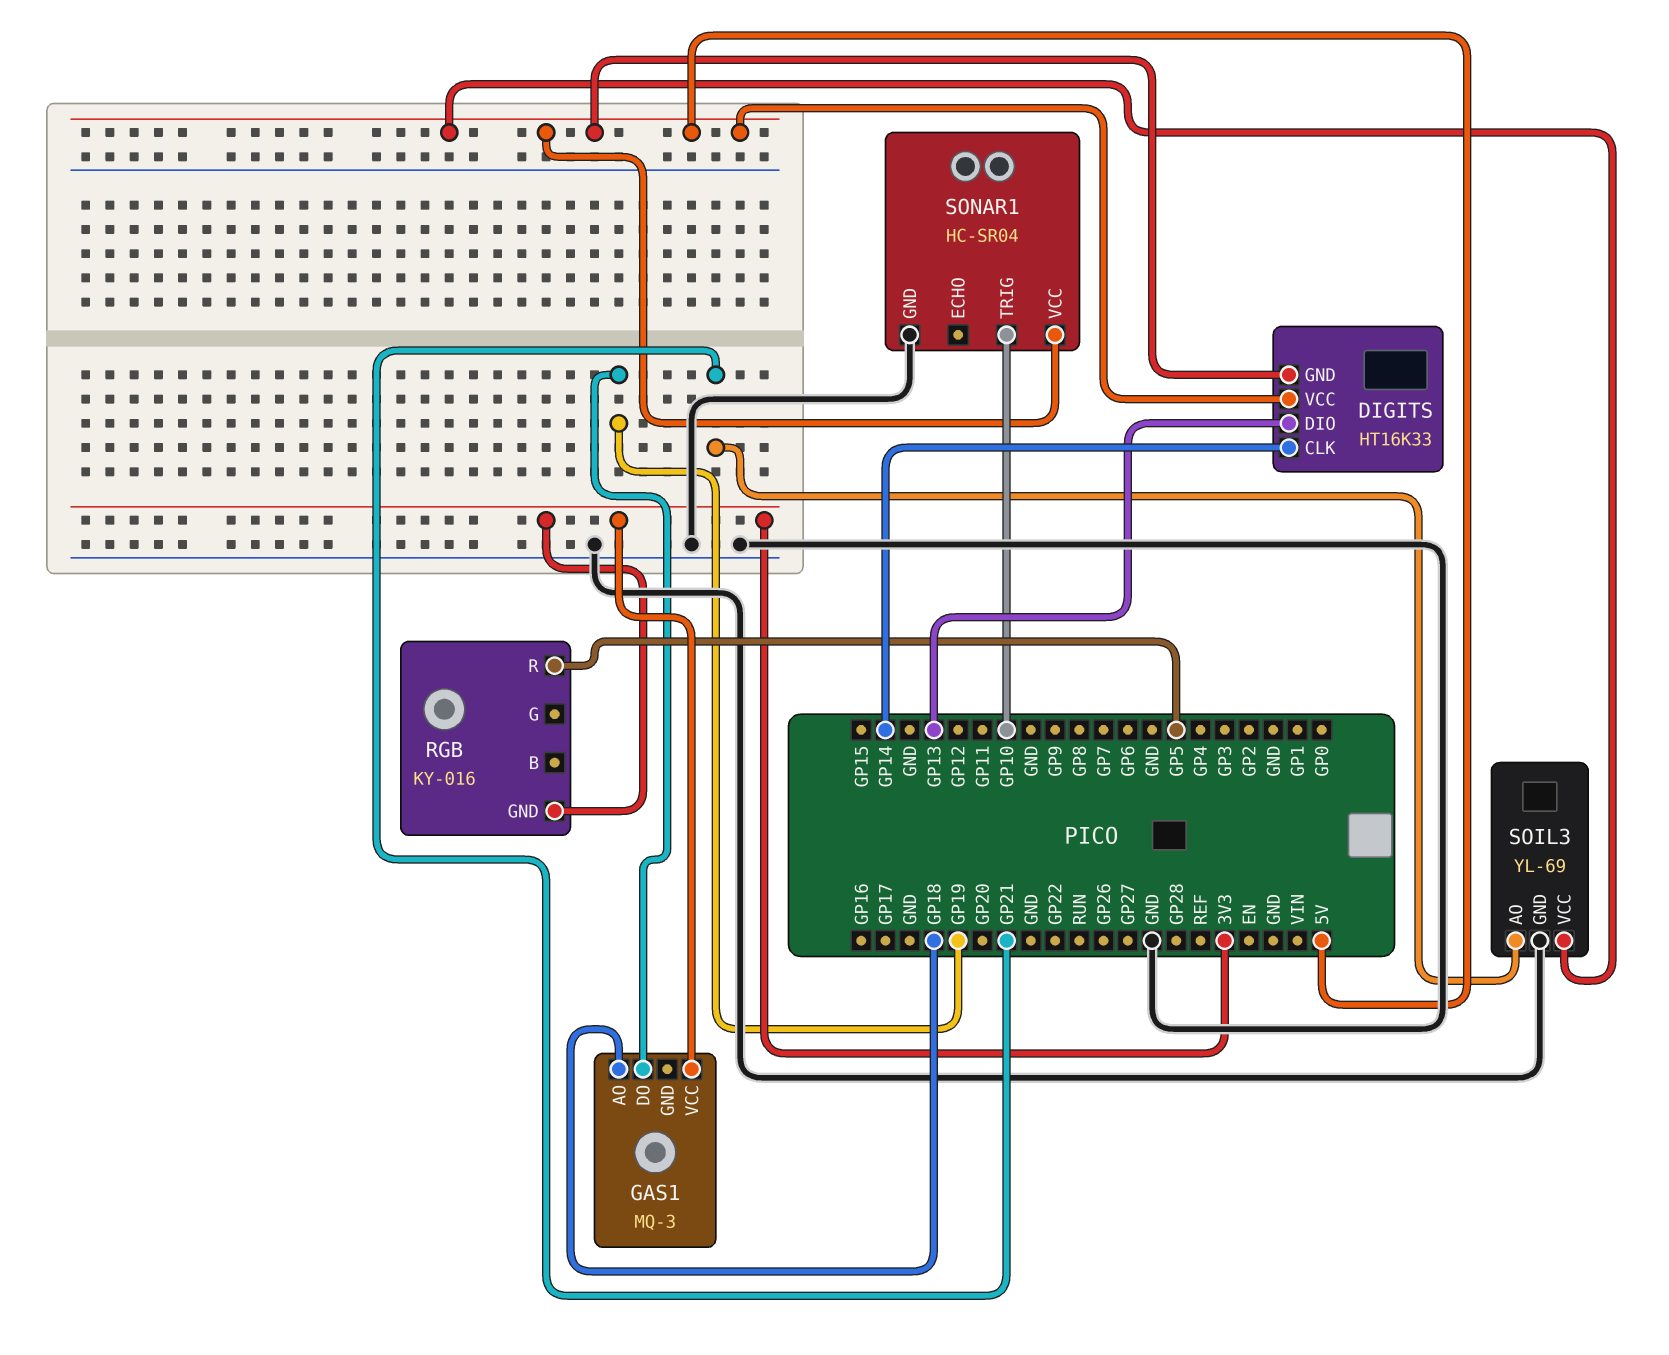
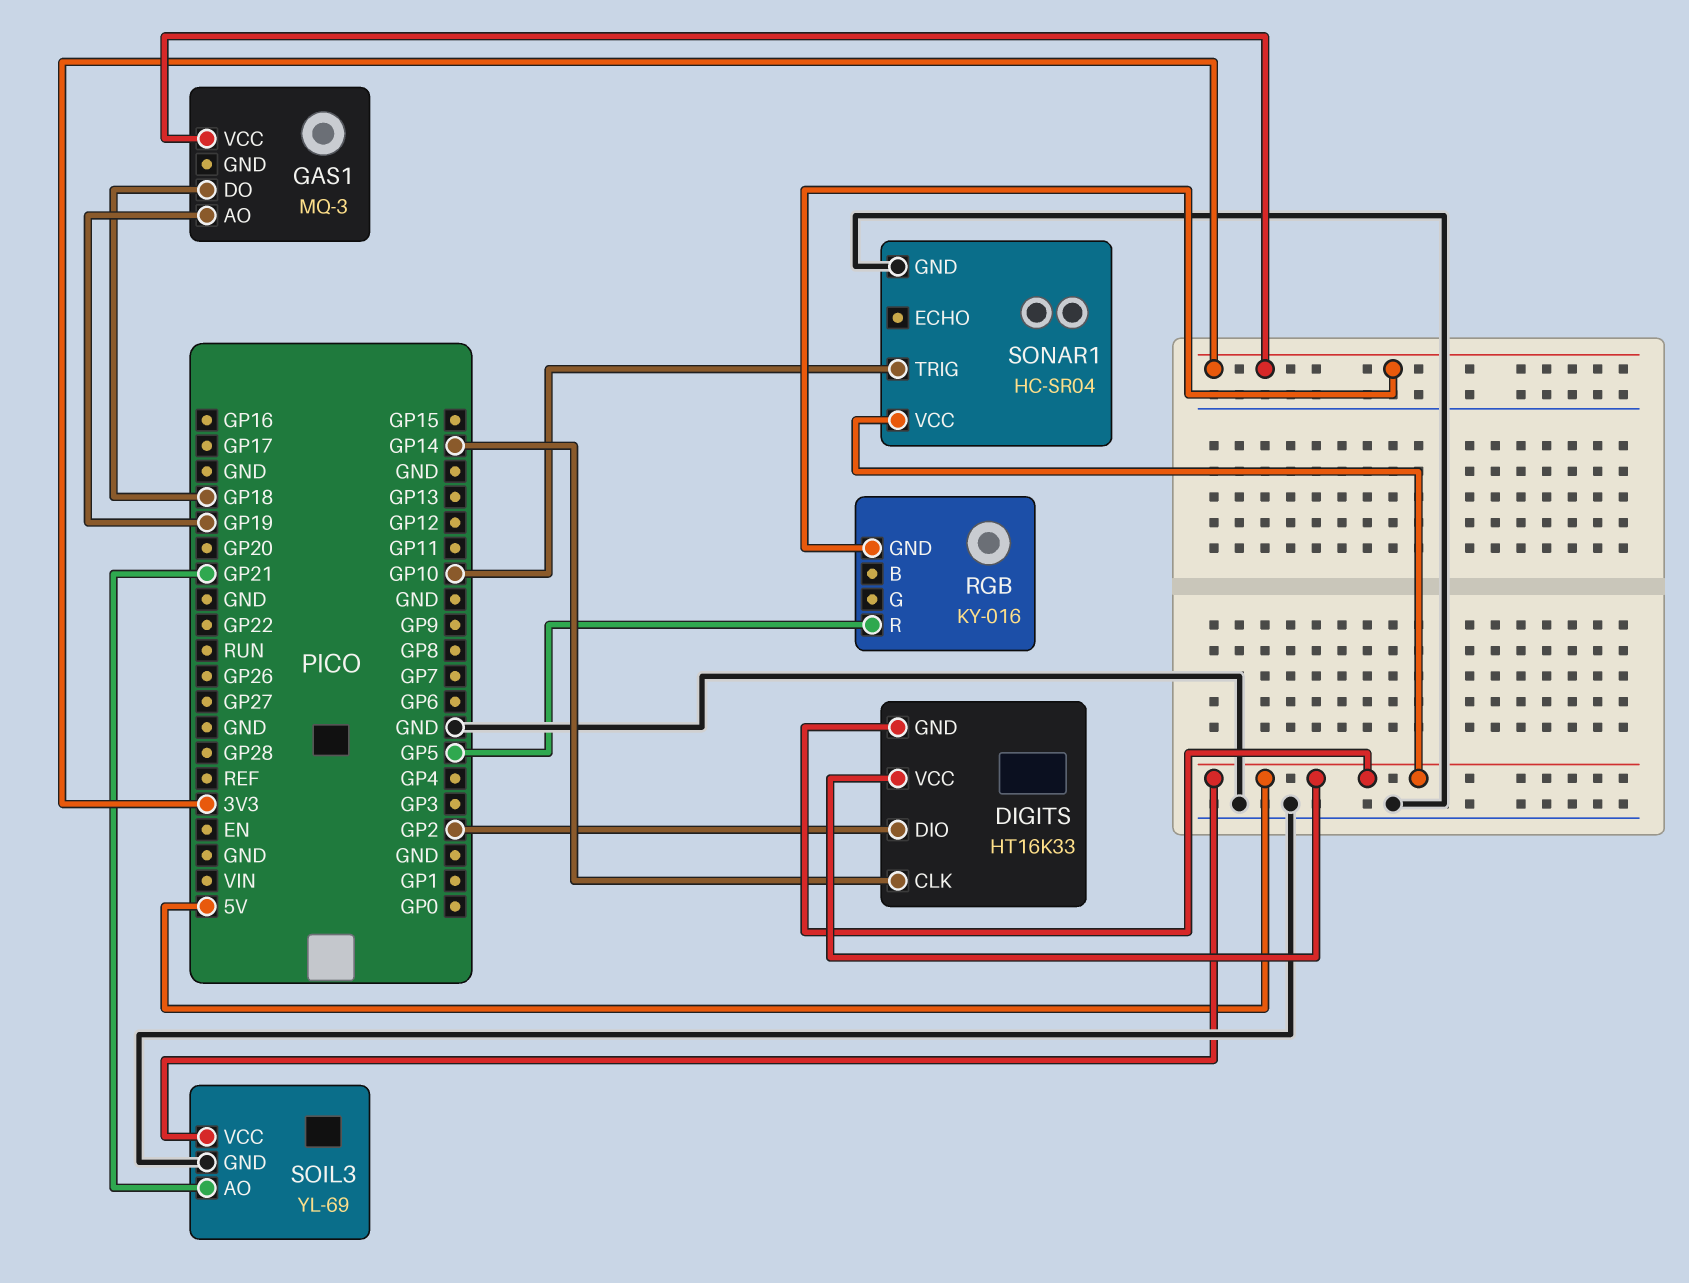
DIGITS pin DIO: GP13 -> GP2
GAS1 pin AO: GP18 -> GP19
GAS1 pin DO: GP19 -> GP18

